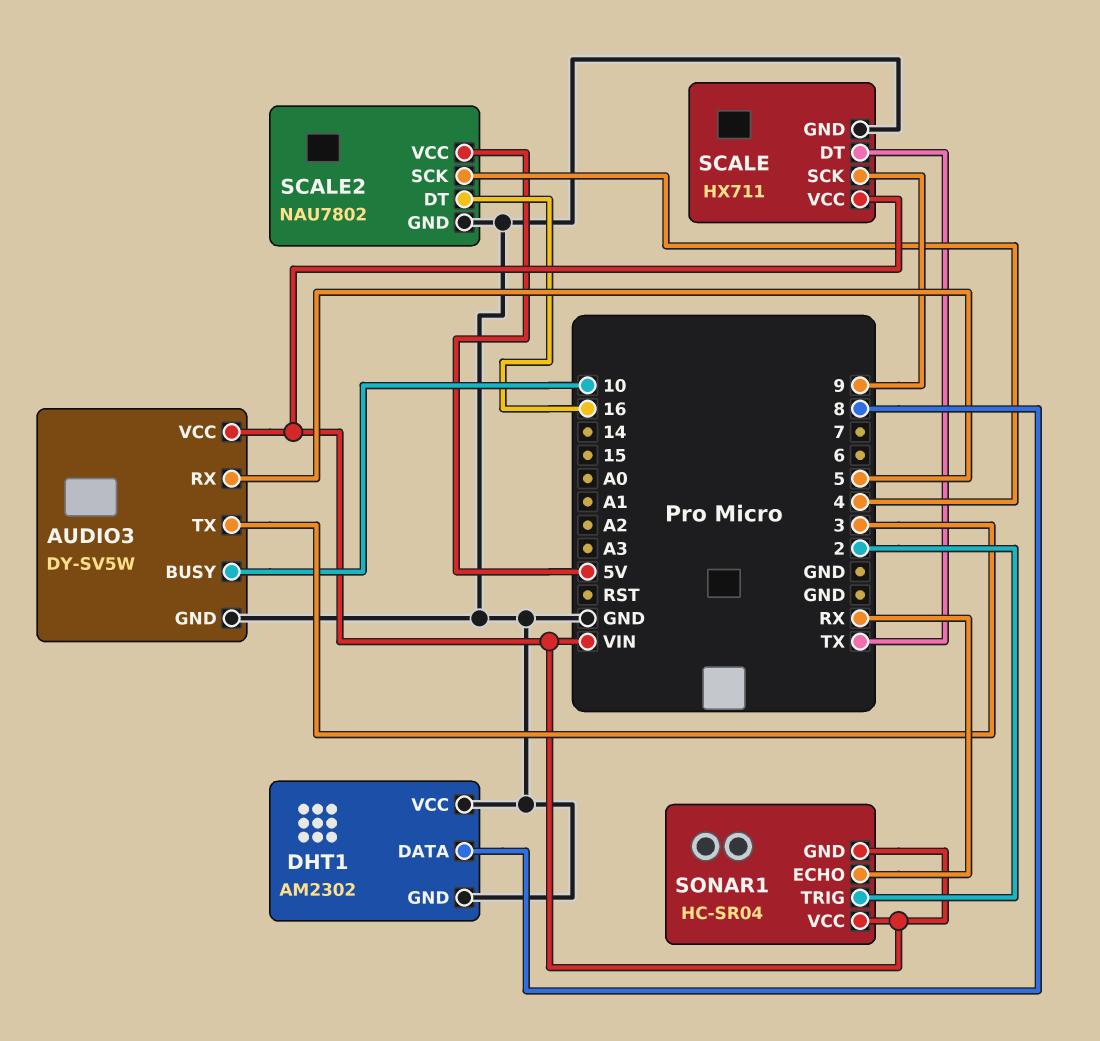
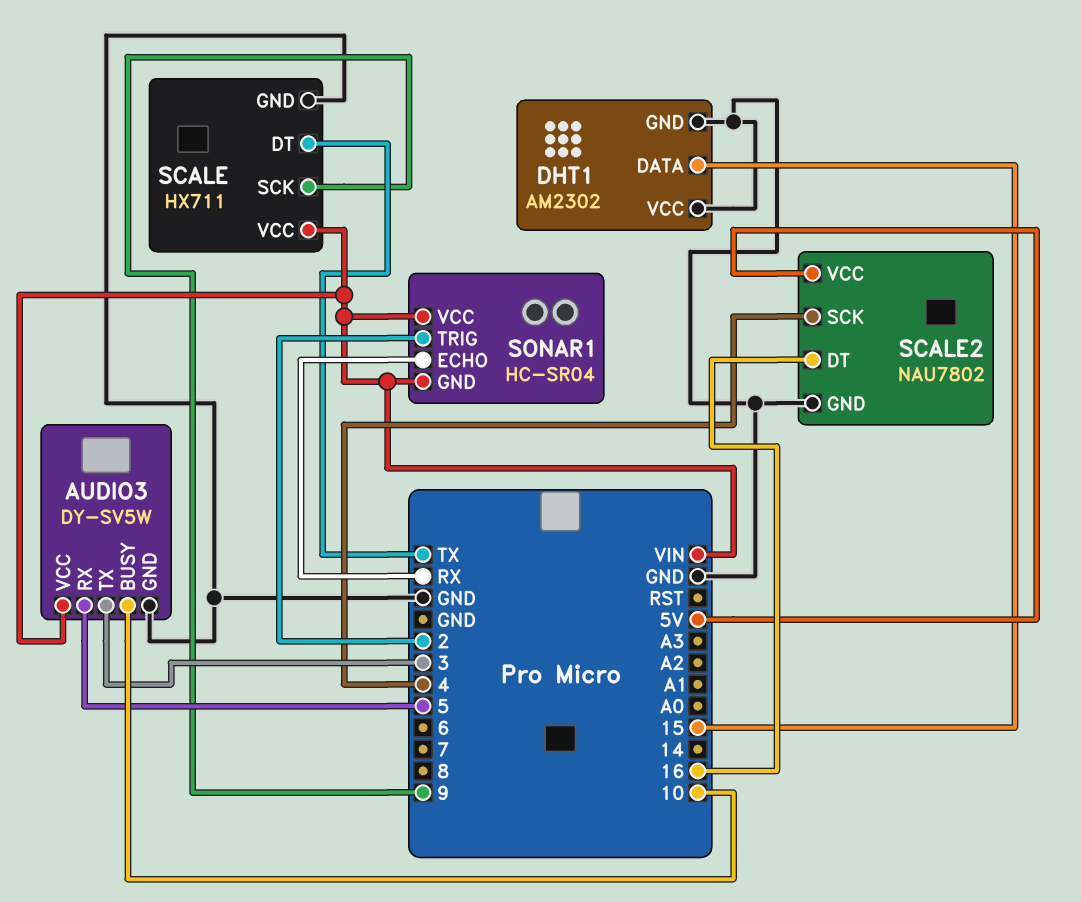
DHT1 pin DATA: 8 -> 15

